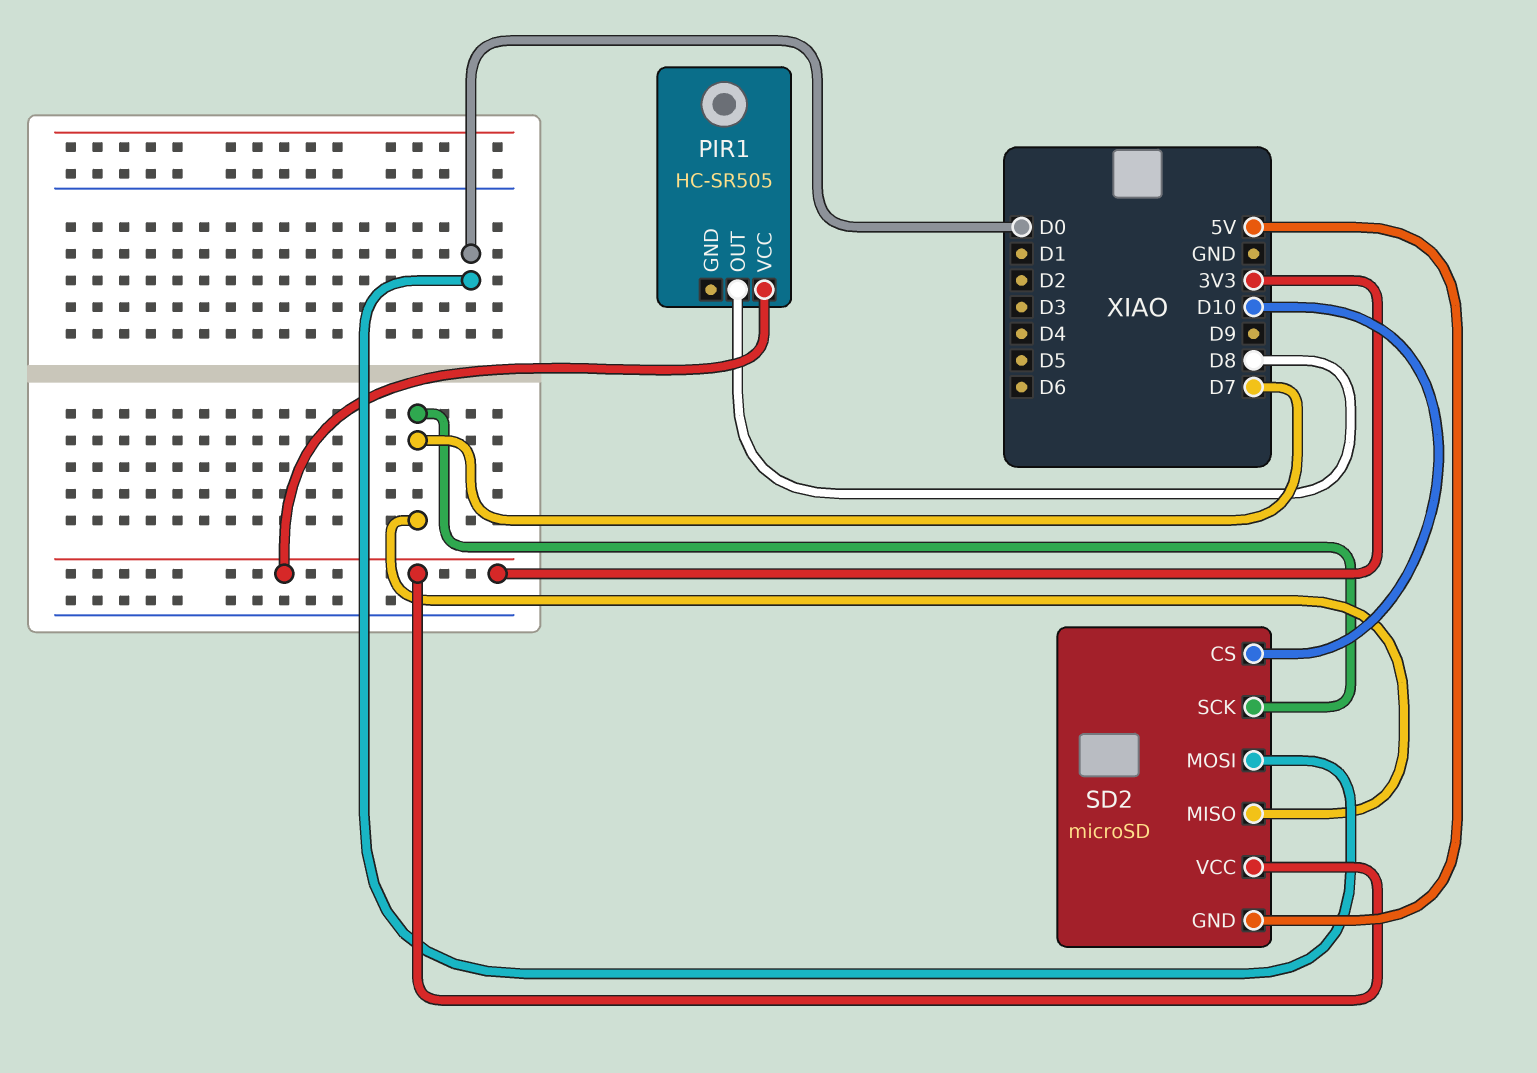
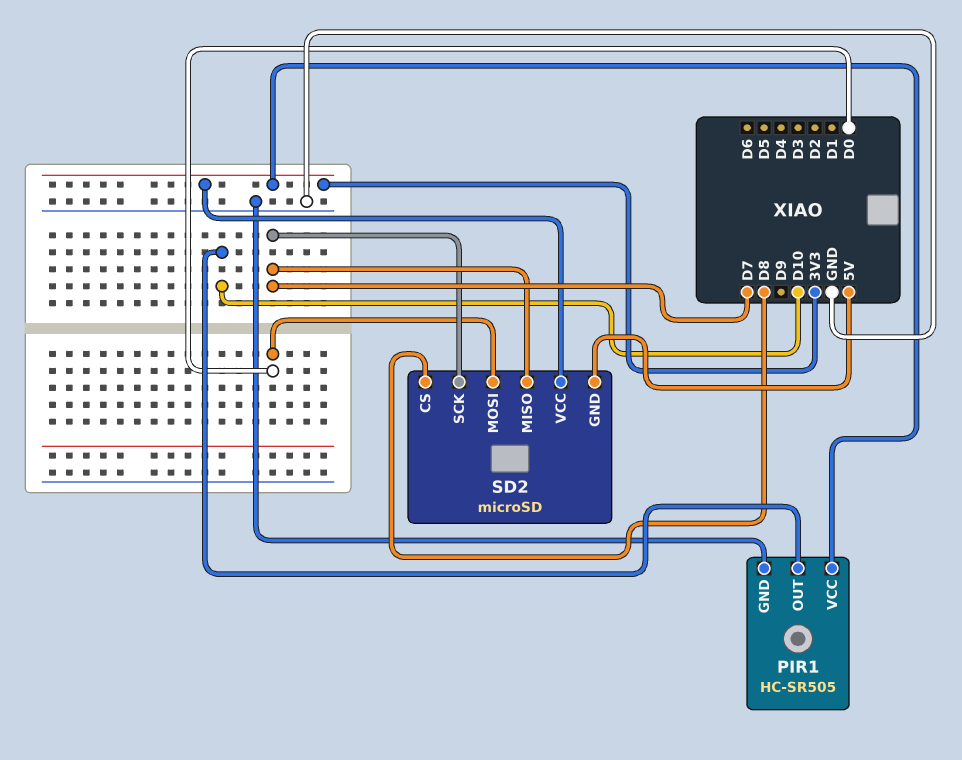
PIR1 pin GND: none -> GND
PIR1 pin OUT: D8 -> D10
SD2 pin CS: D10 -> D8

